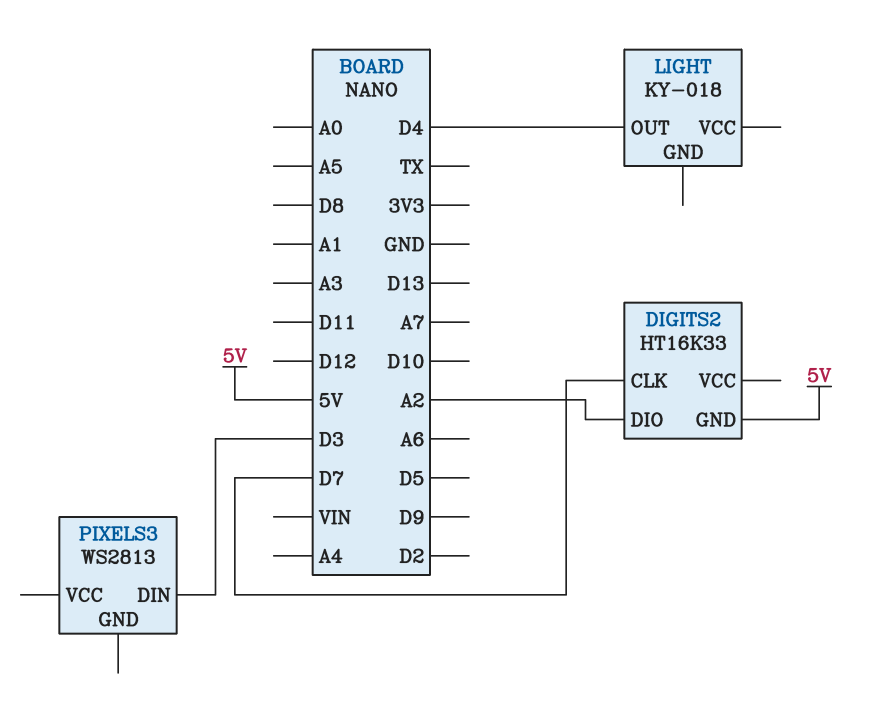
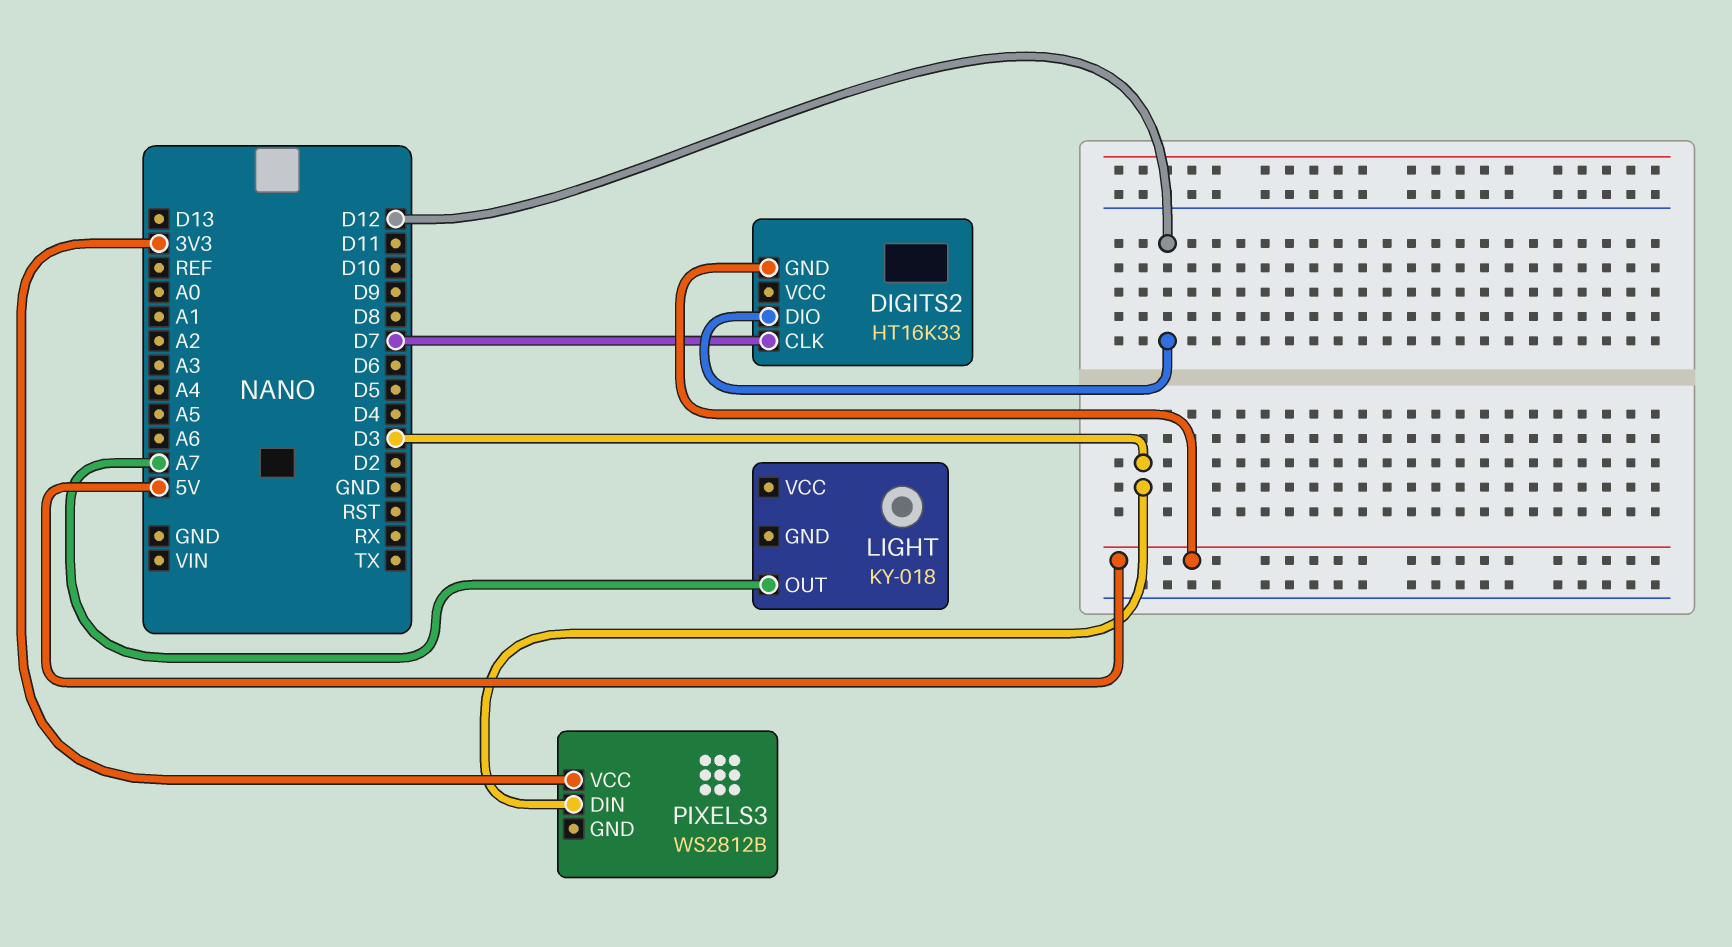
DIGITS2 pin DIO: A2 -> D12
LIGHT pin OUT: D4 -> A7
PIXELS3: WS2813 -> WS2812B
PIXELS3 pin VCC: none -> 3V3

